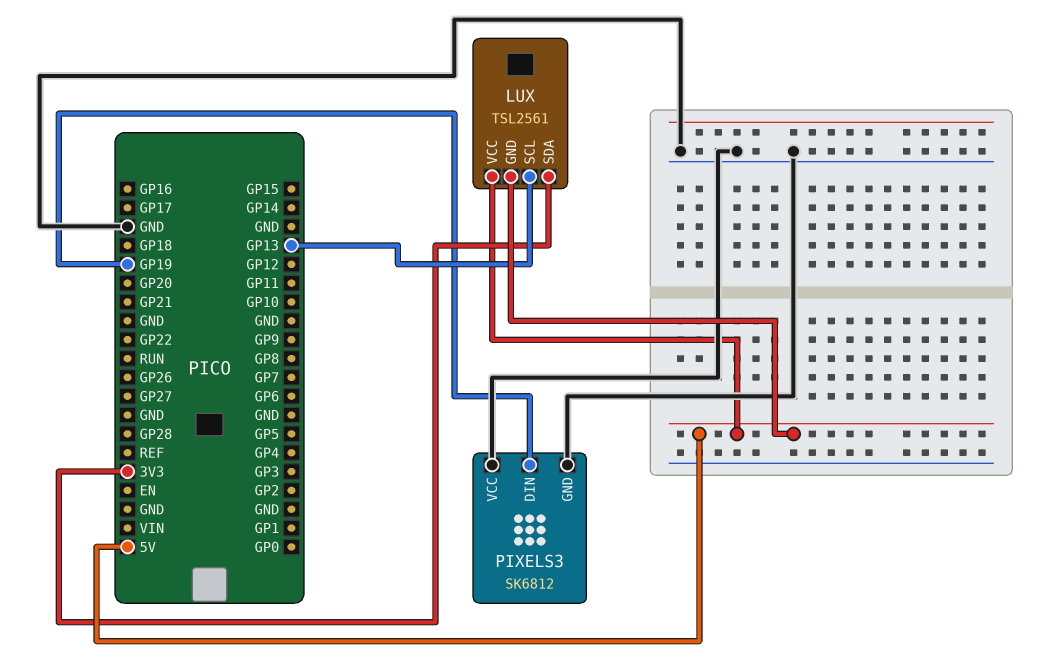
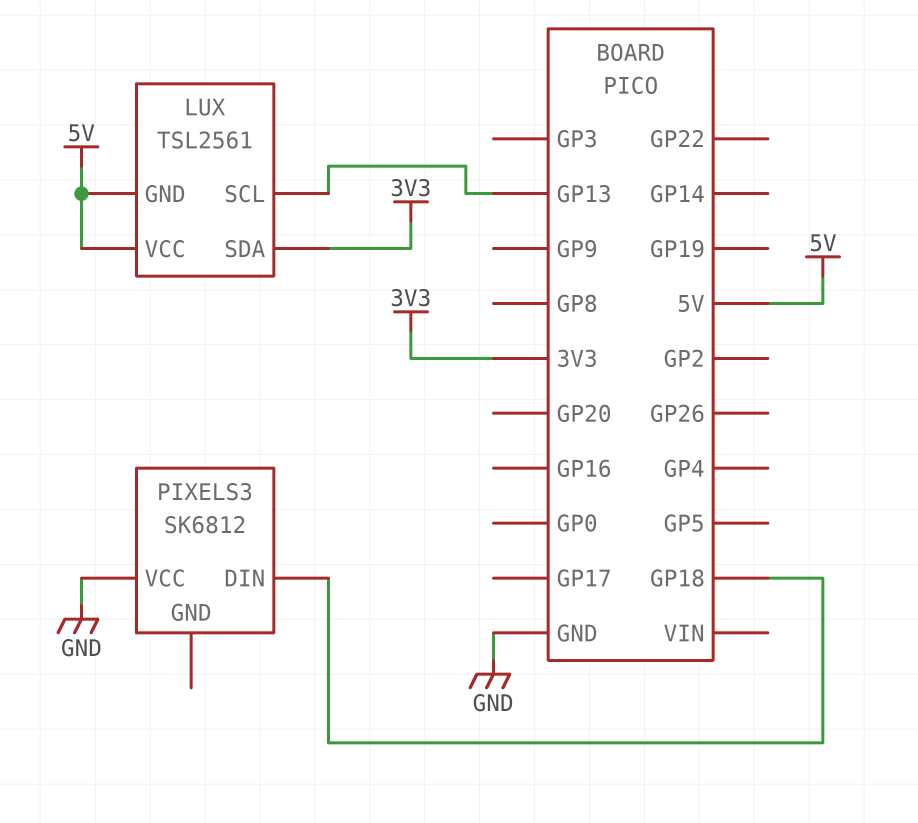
PIXELS3 pin DIN: GP19 -> GP18
PIXELS3 pin GND: GND -> none

